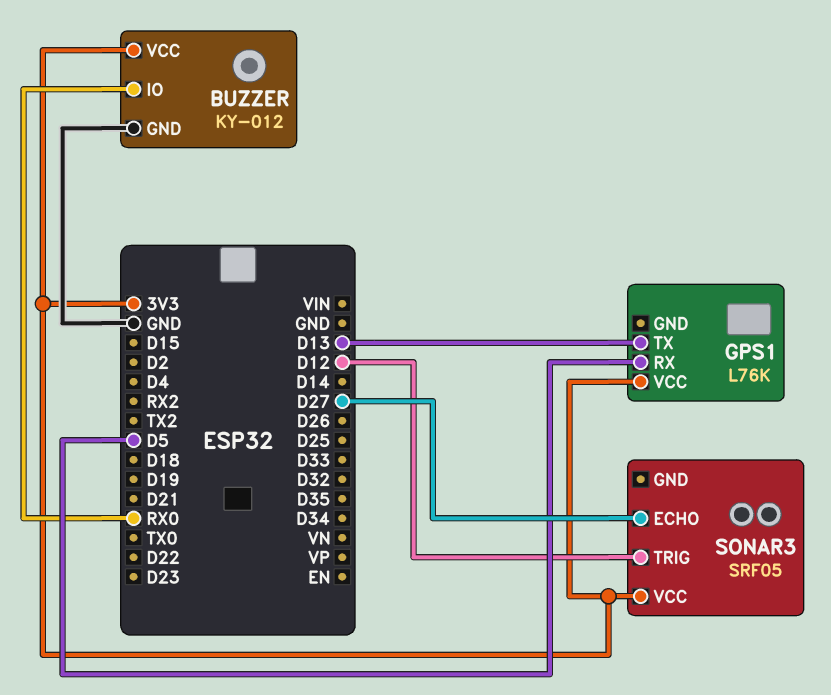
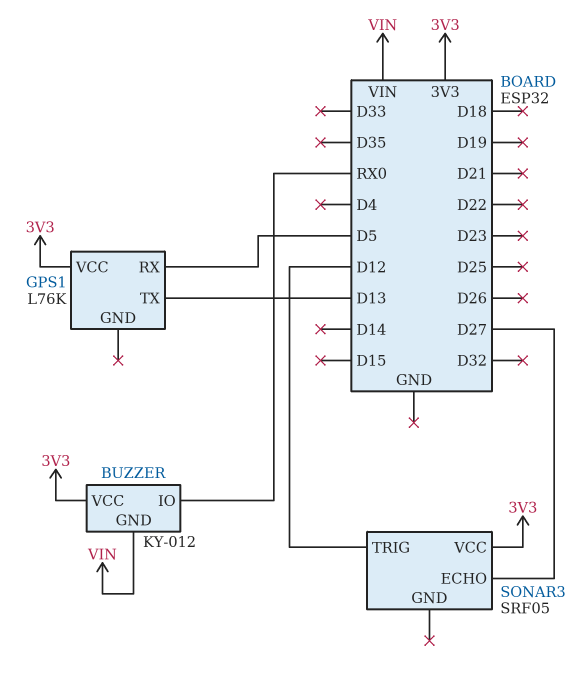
BUZZER pin GND: GND -> VIN

